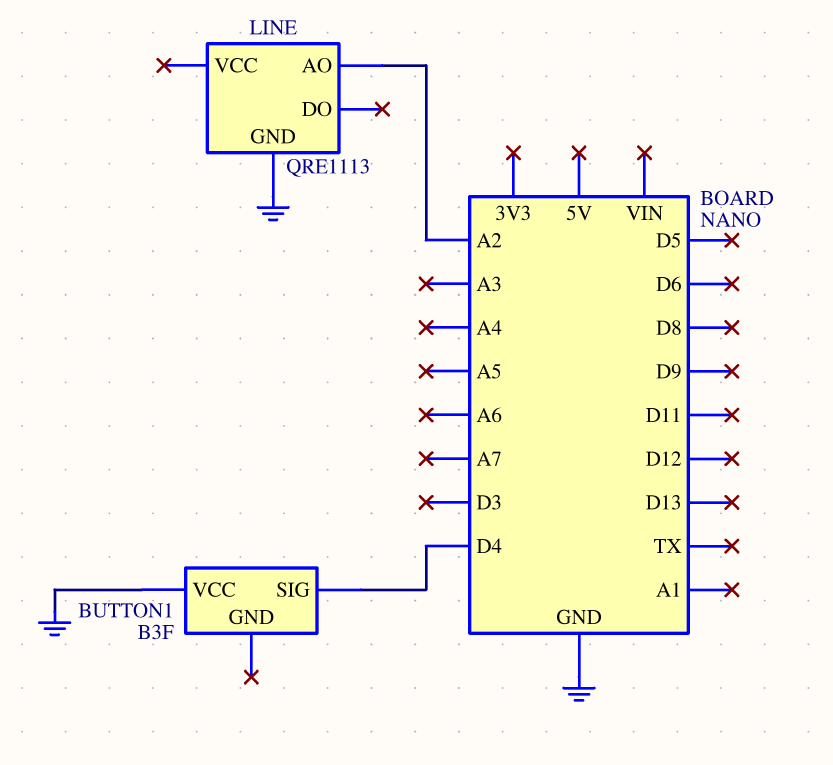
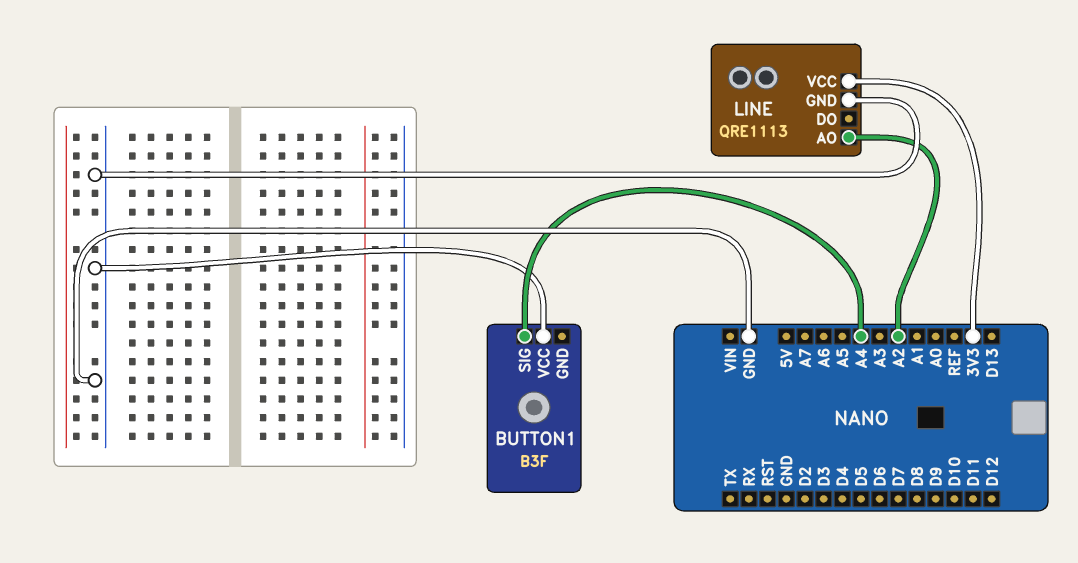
BUTTON1 pin SIG: D4 -> A4
LINE pin VCC: none -> 3V3

